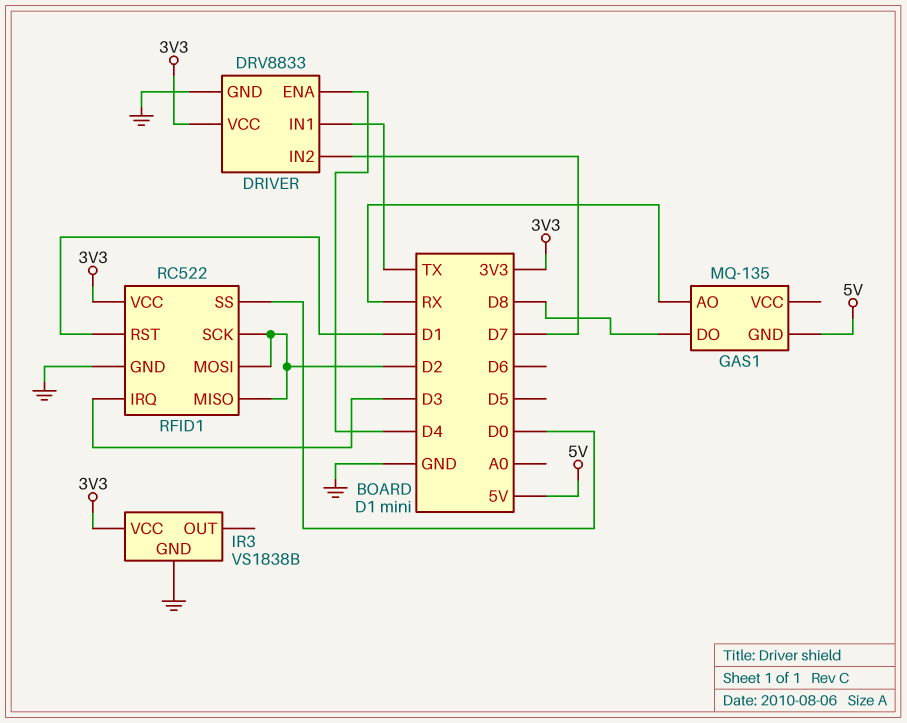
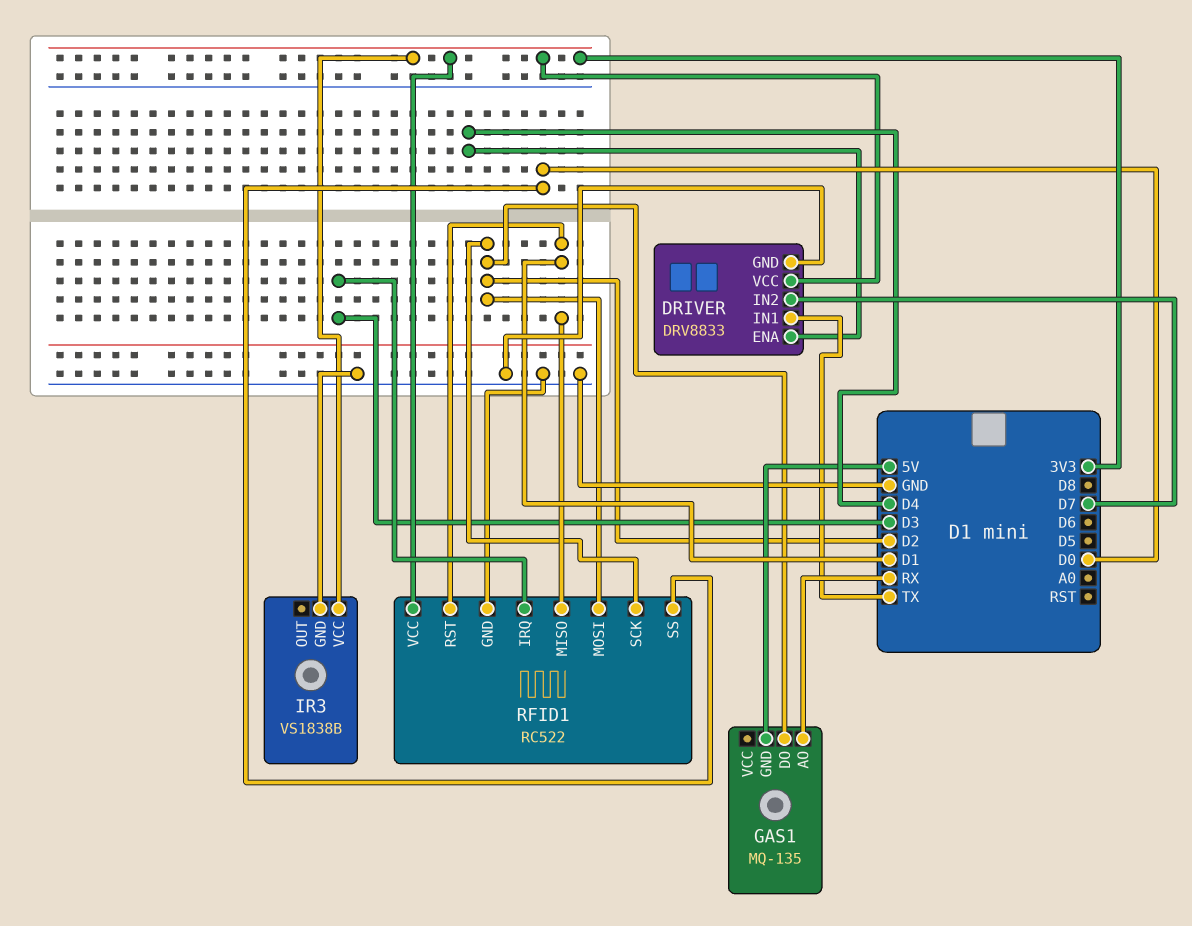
GAS1 pin DO: D8 -> D2
RFID1 pin MISO: D2 -> D1

